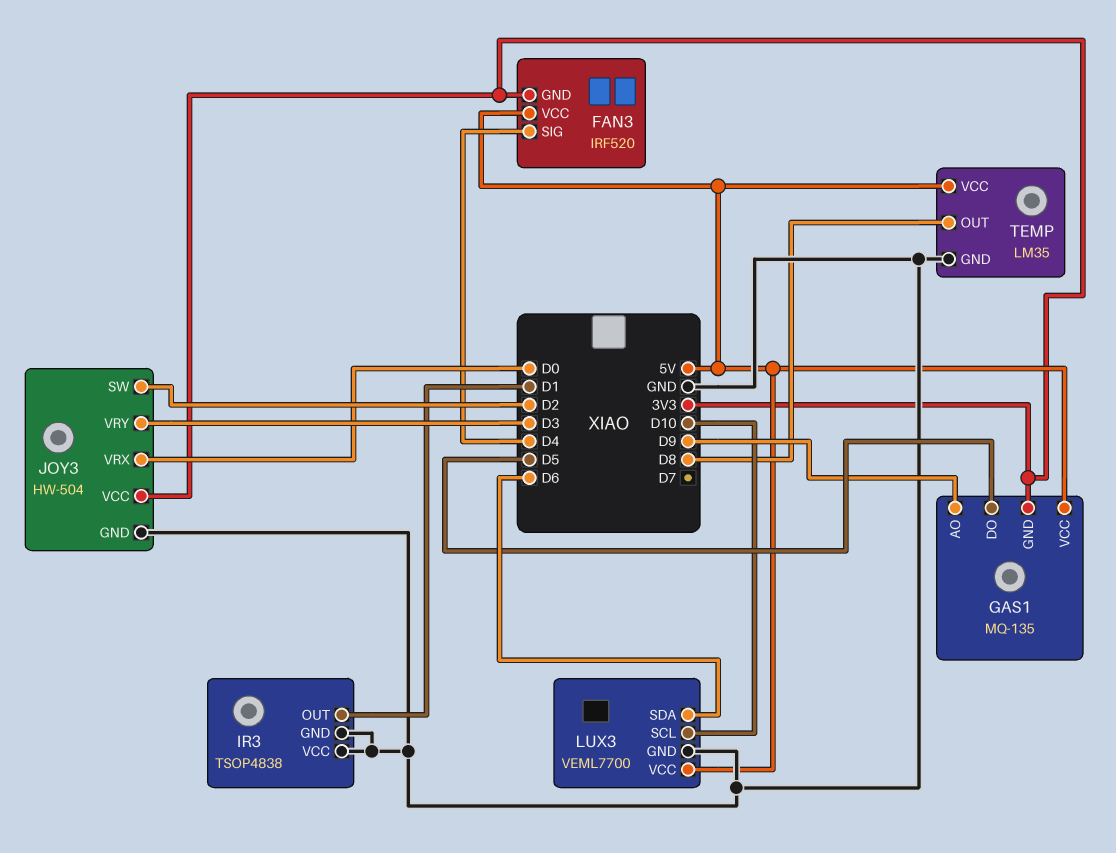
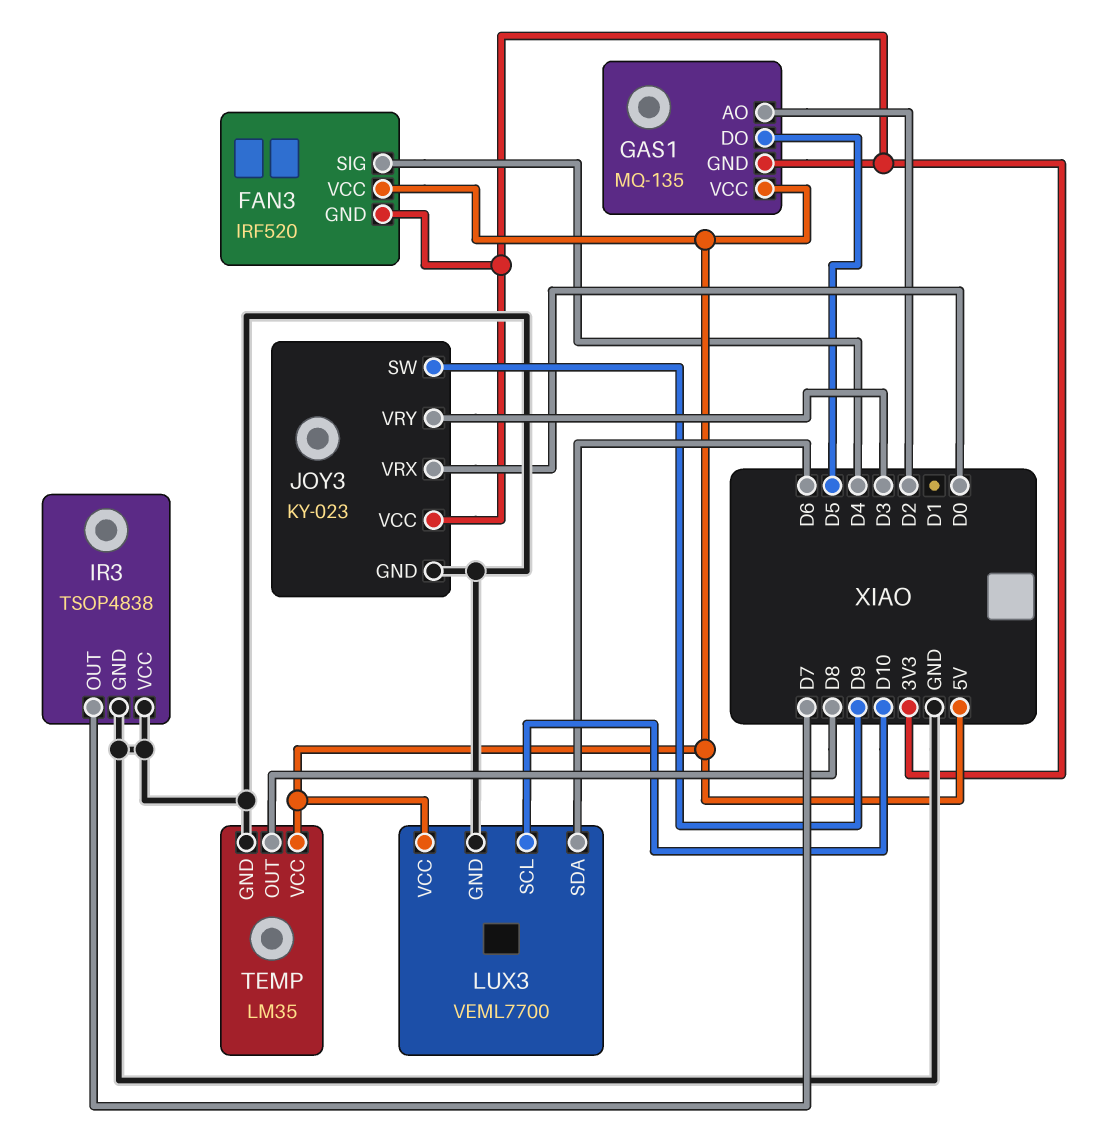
GAS1 pin AO: D9 -> D2
IR3 pin OUT: D1 -> D7
JOY3: HW-504 -> KY-023
JOY3 pin SW: D2 -> D9

